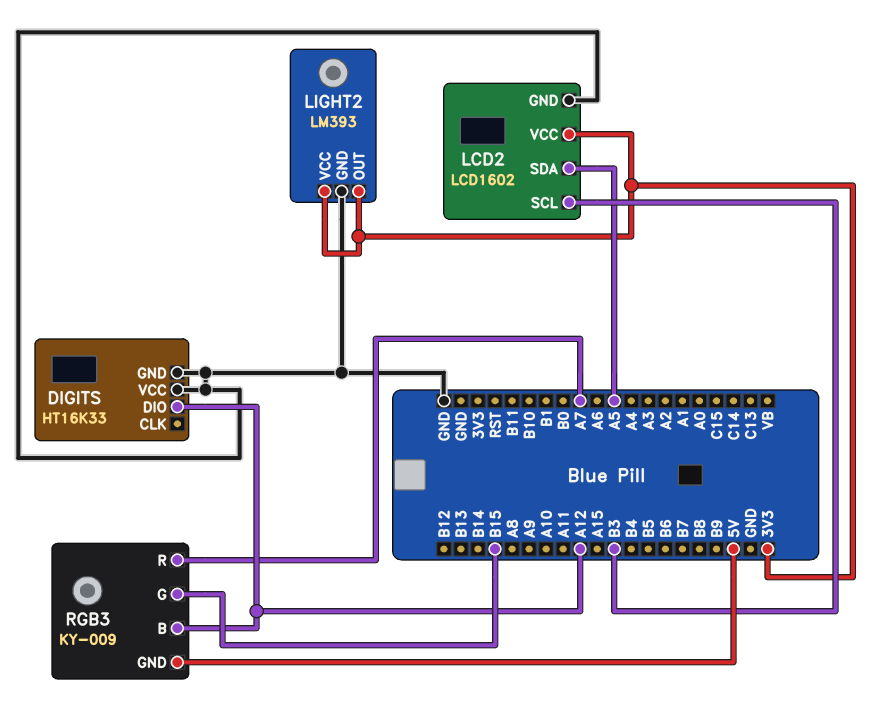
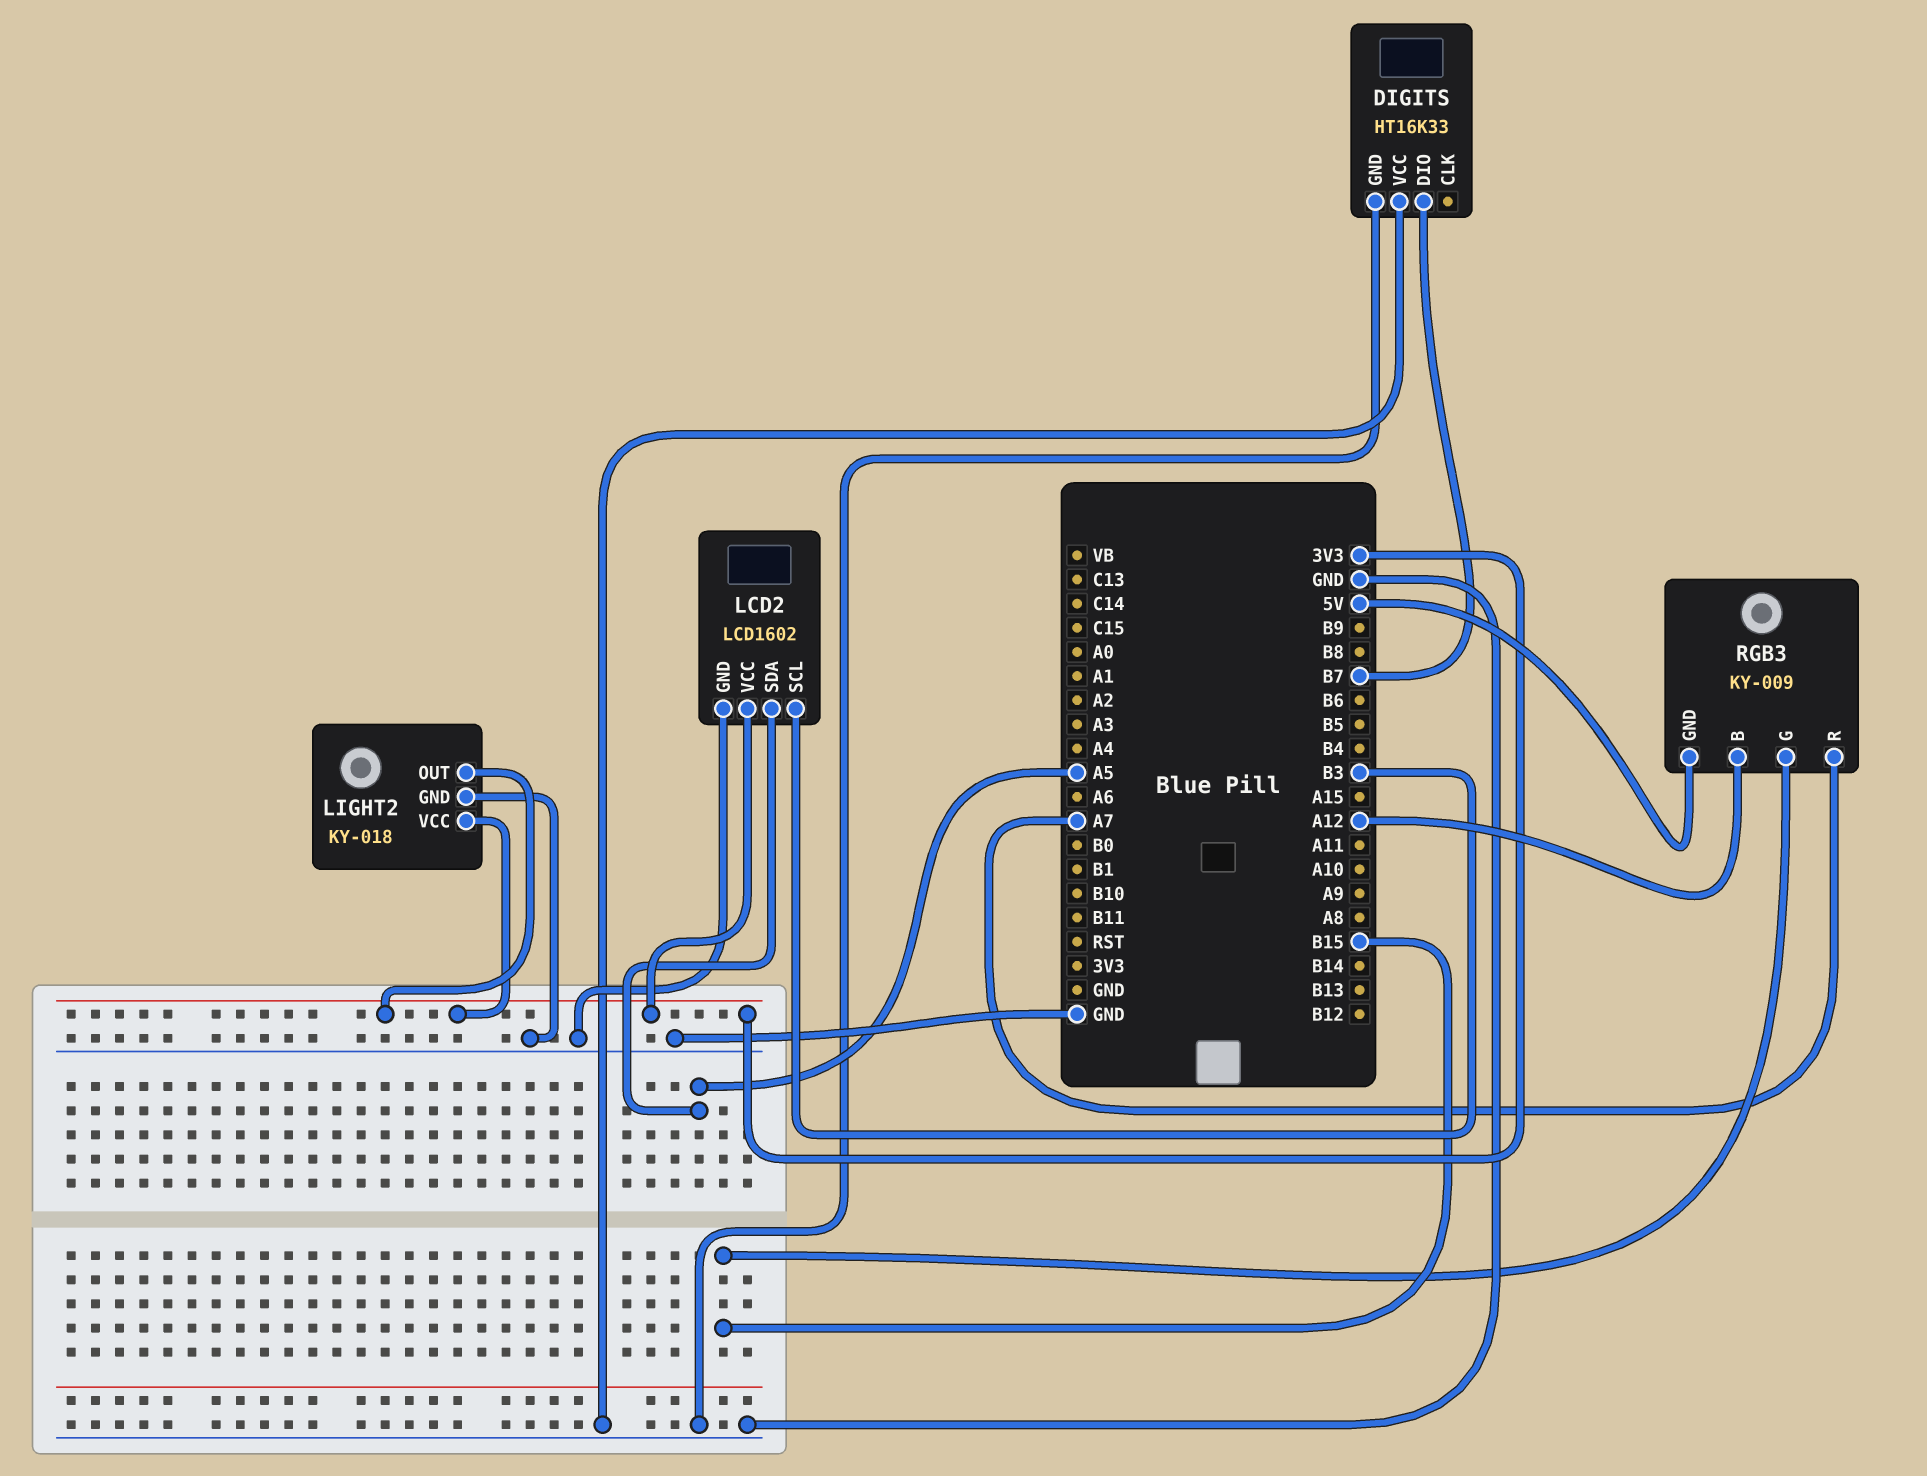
DIGITS pin DIO: A12 -> B7
LIGHT2: LM393 -> KY-018

